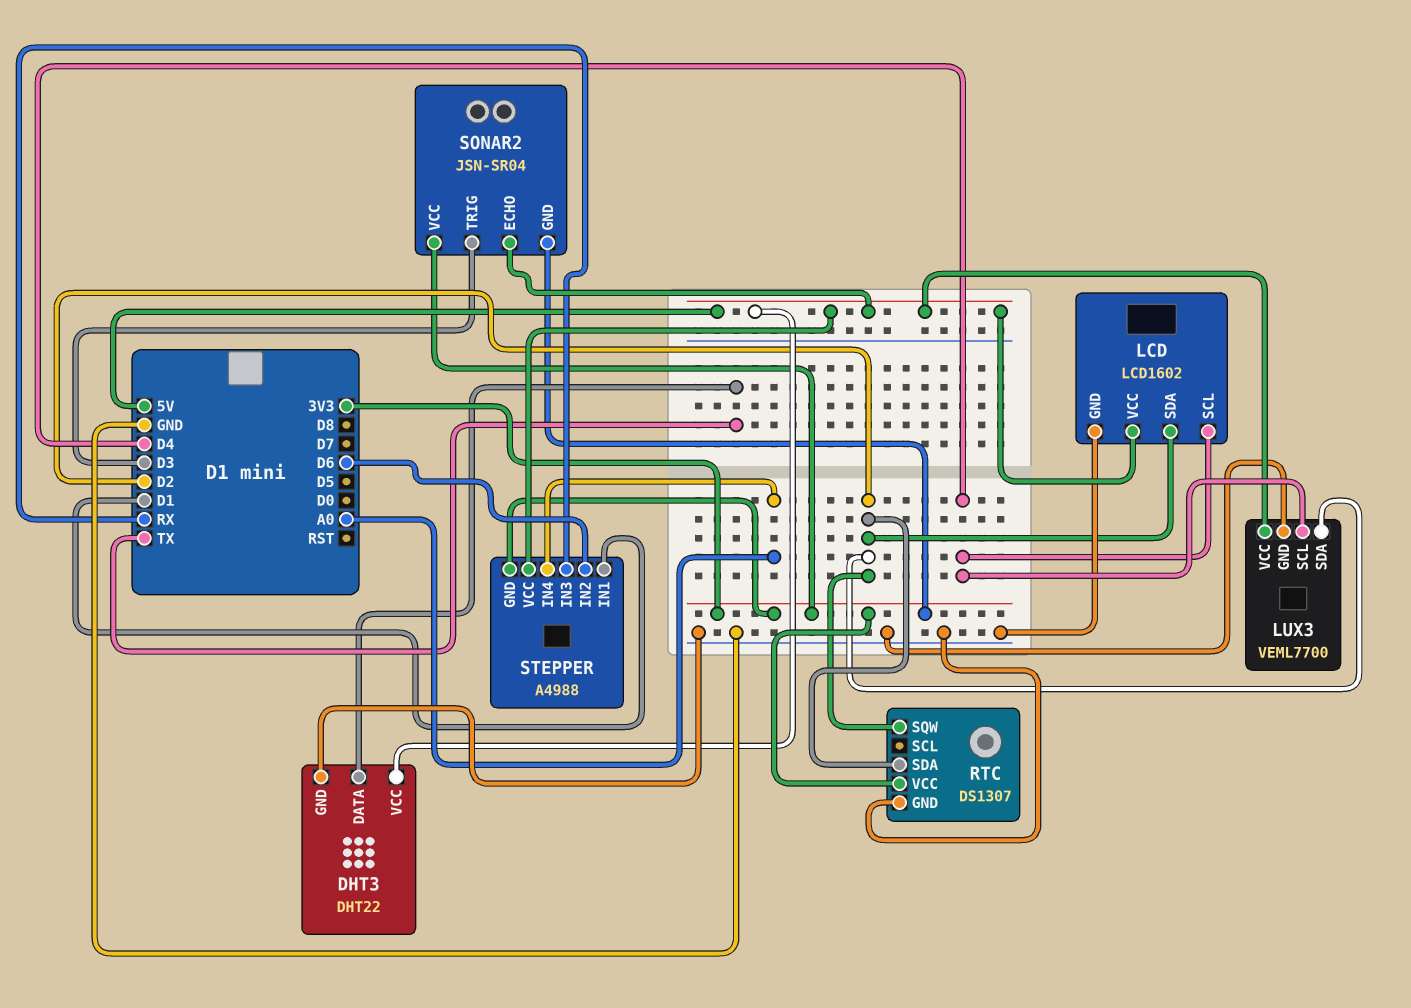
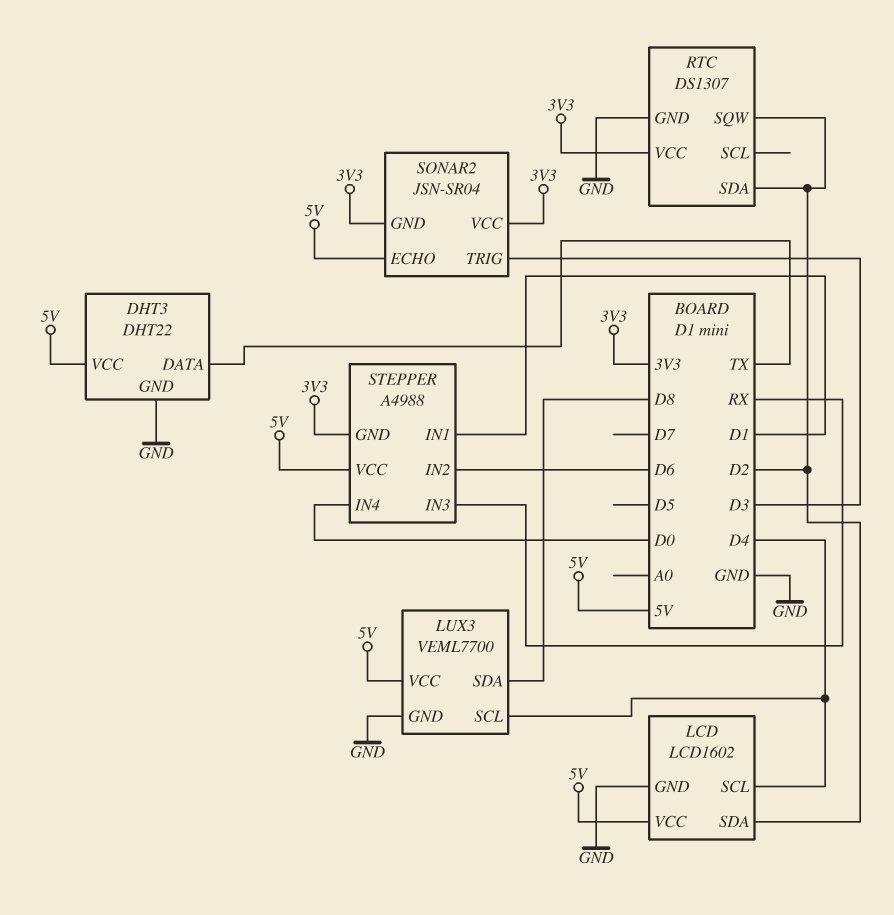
LUX3 pin SDA: D2 -> D8
STEPPER pin IN4: A0 -> D0

